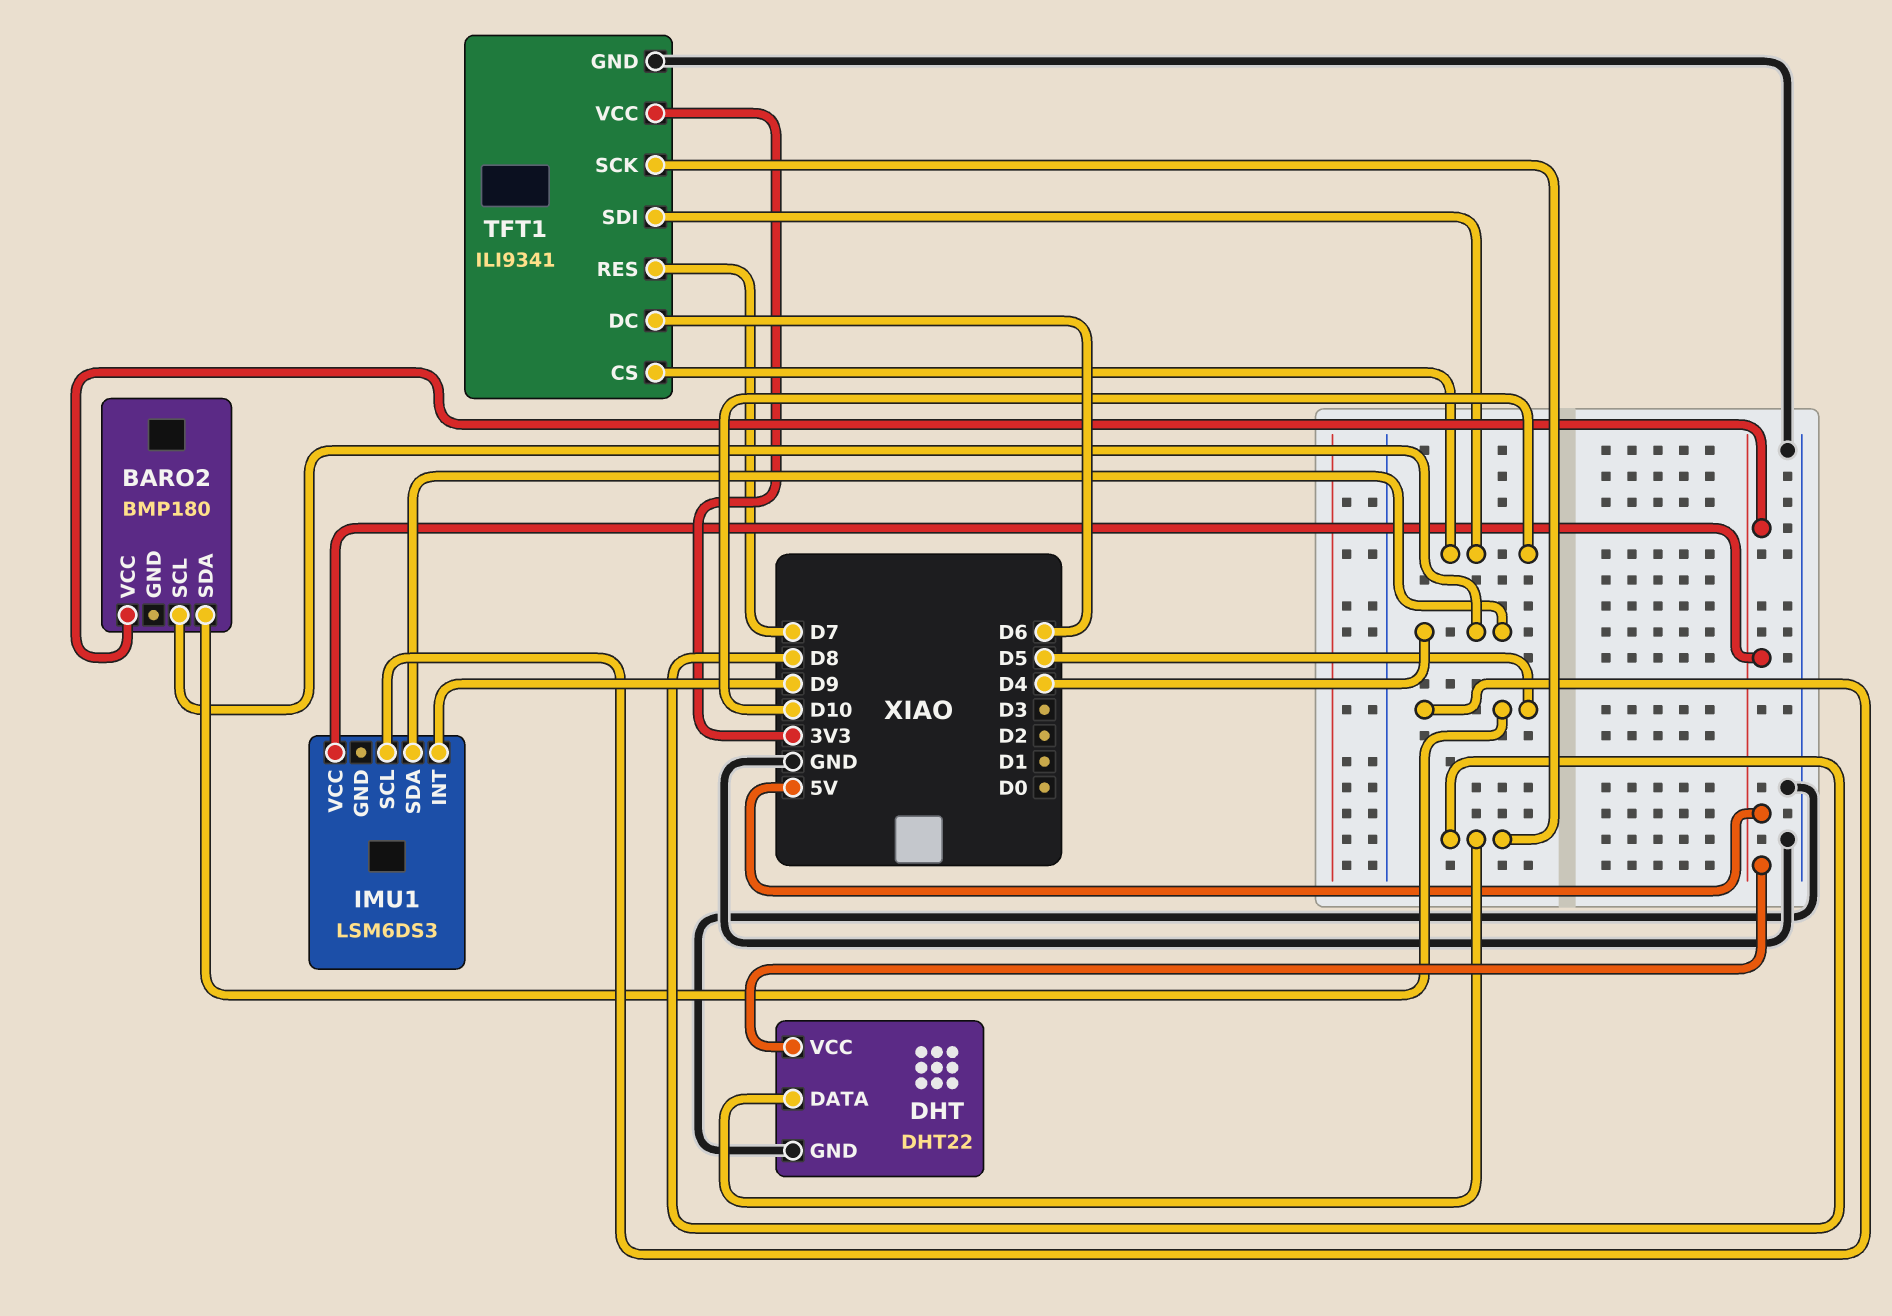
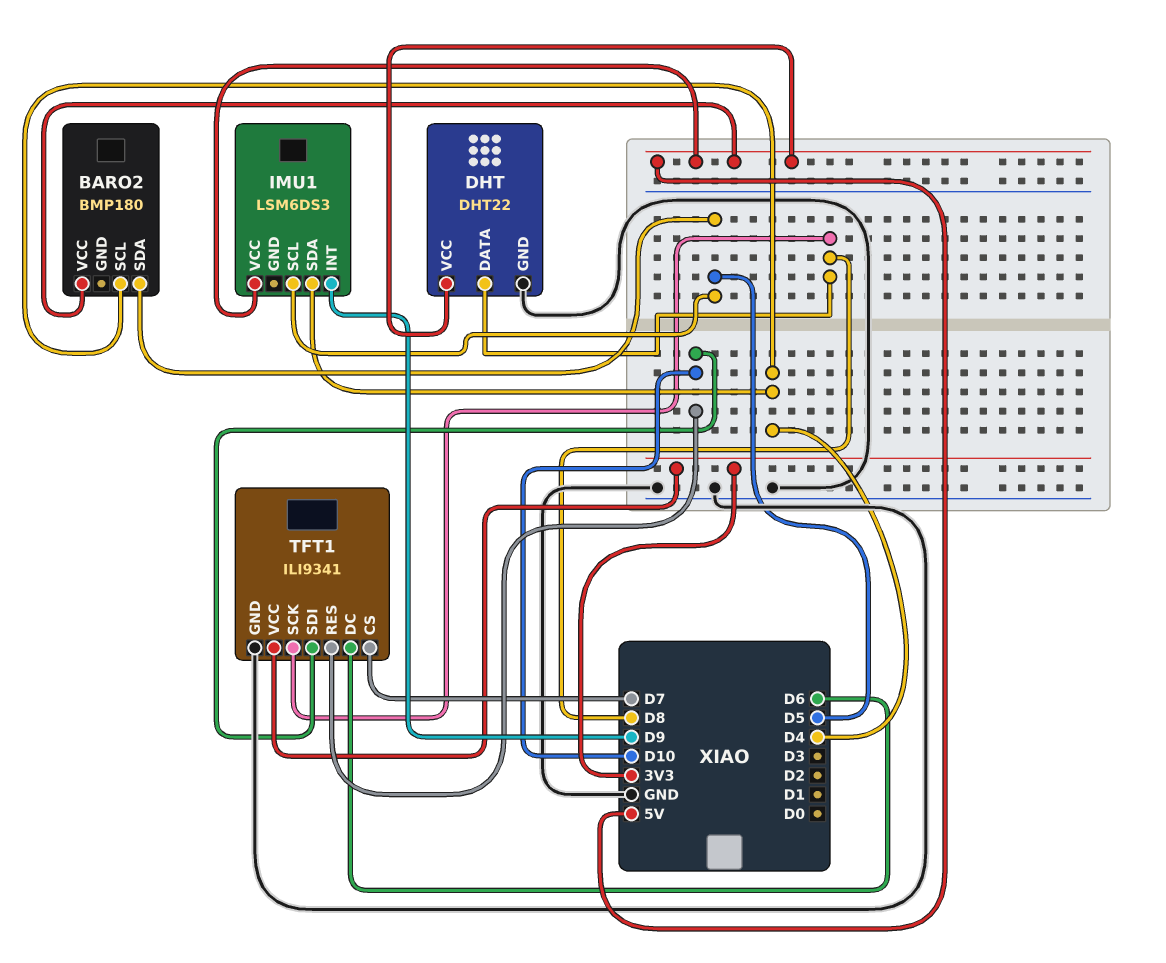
TFT1 pin CS: D10 -> D7
TFT1 pin RES: D7 -> D10

